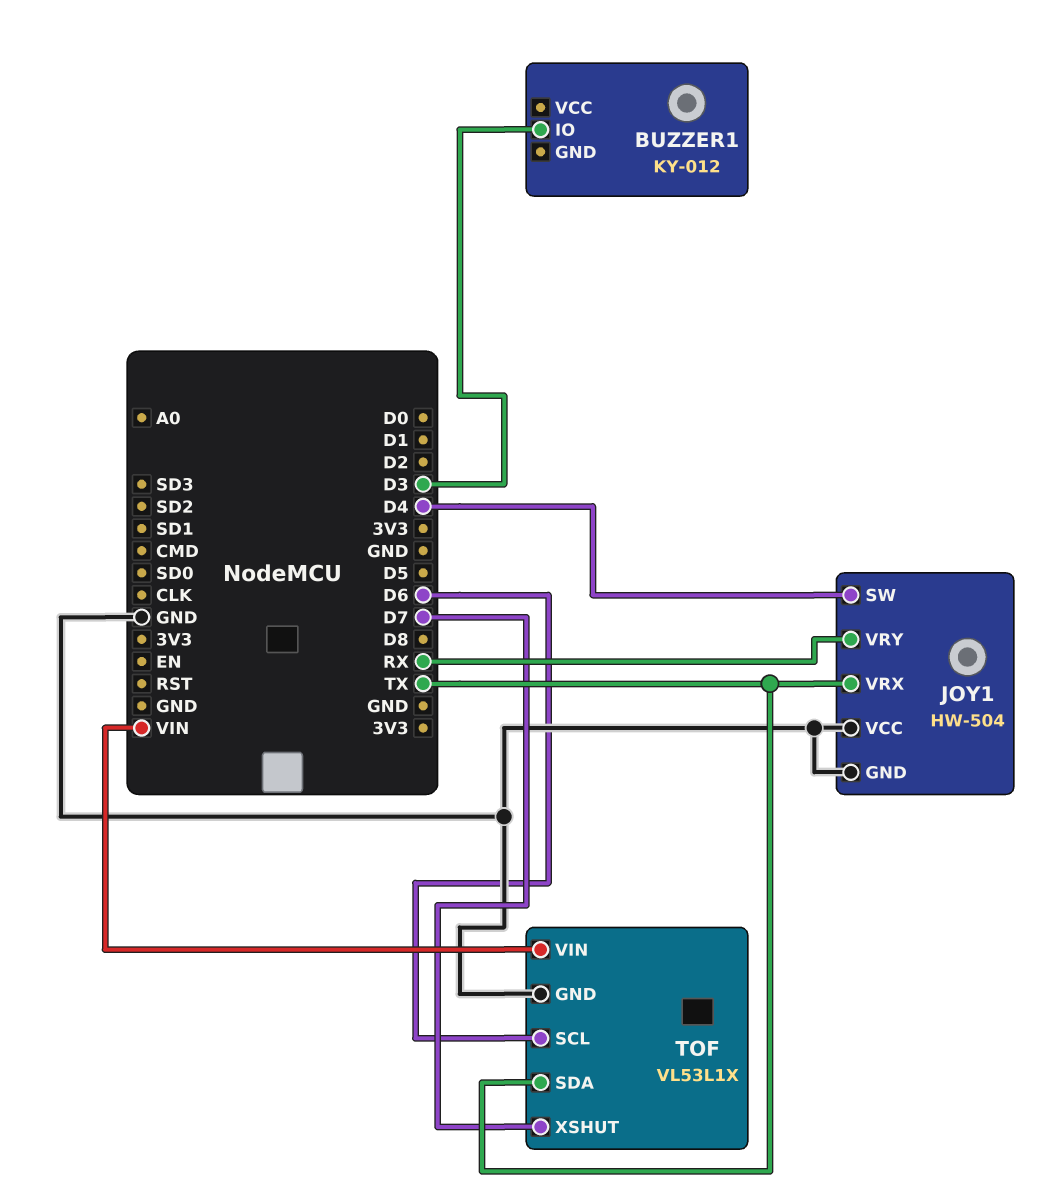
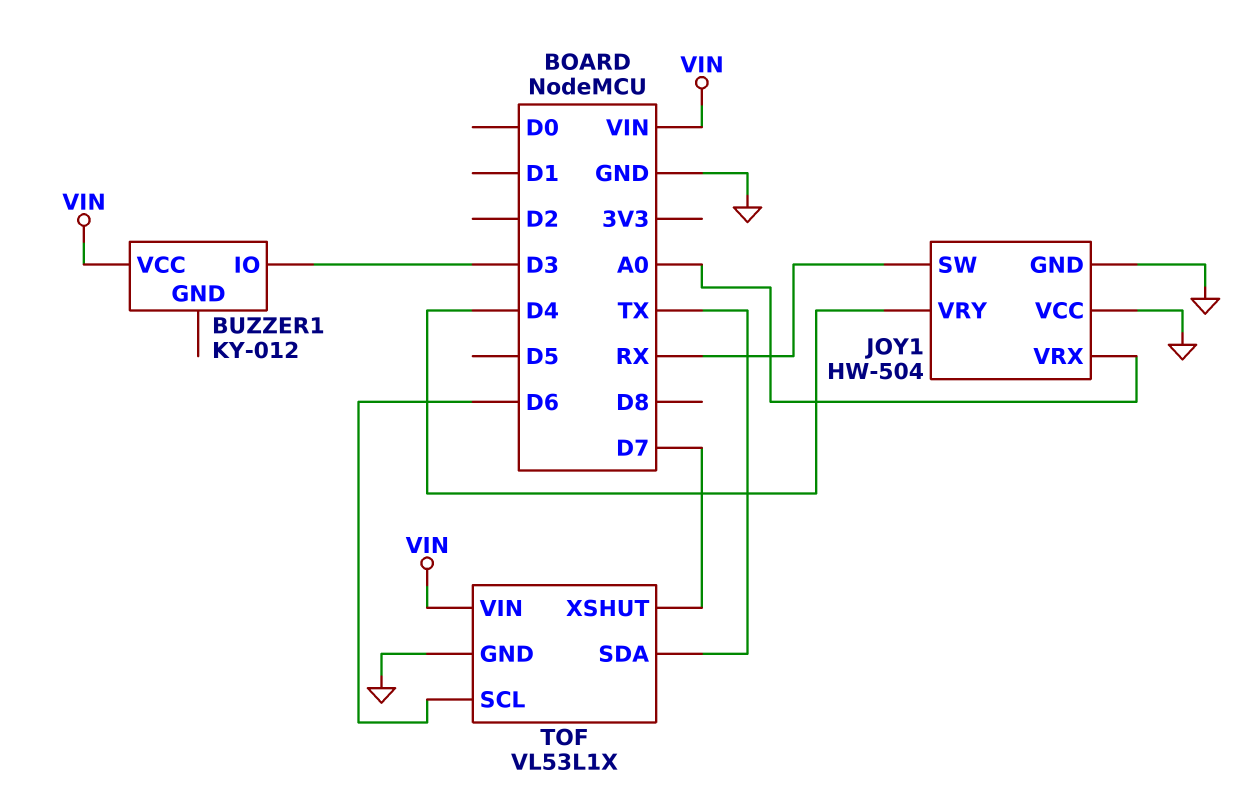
BUZZER1 pin VCC: none -> VIN
JOY1 pin SW: D4 -> RX
JOY1 pin VRX: TX -> A0
JOY1 pin VRY: RX -> D4

